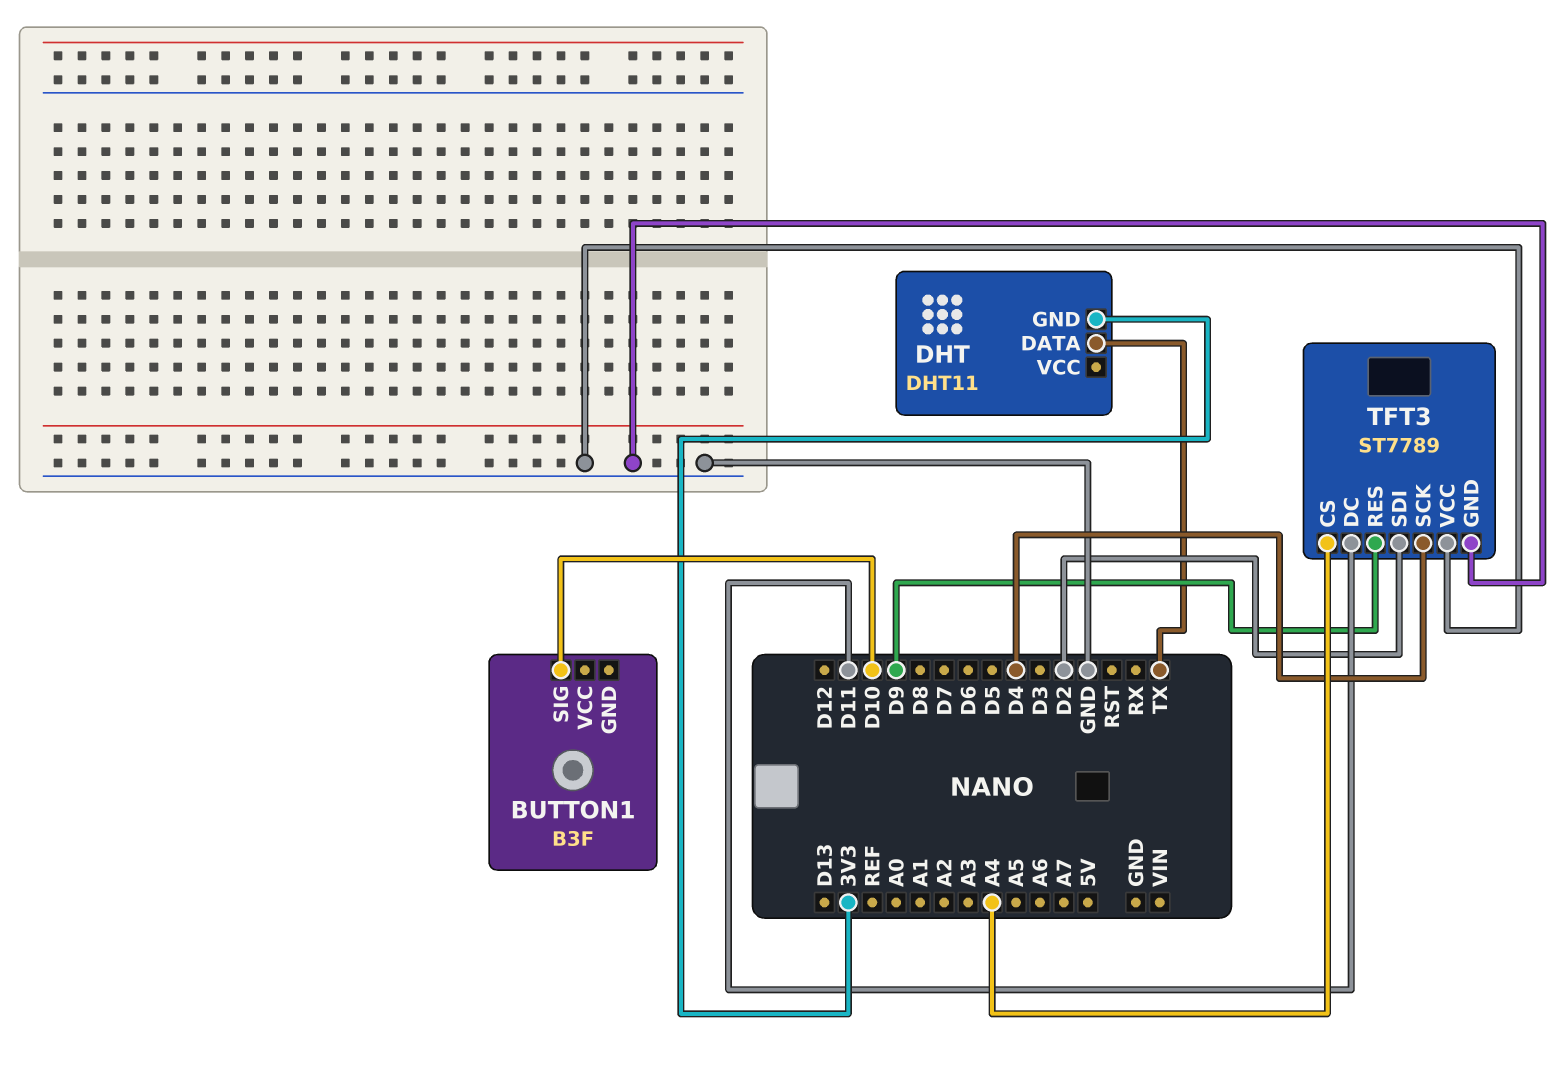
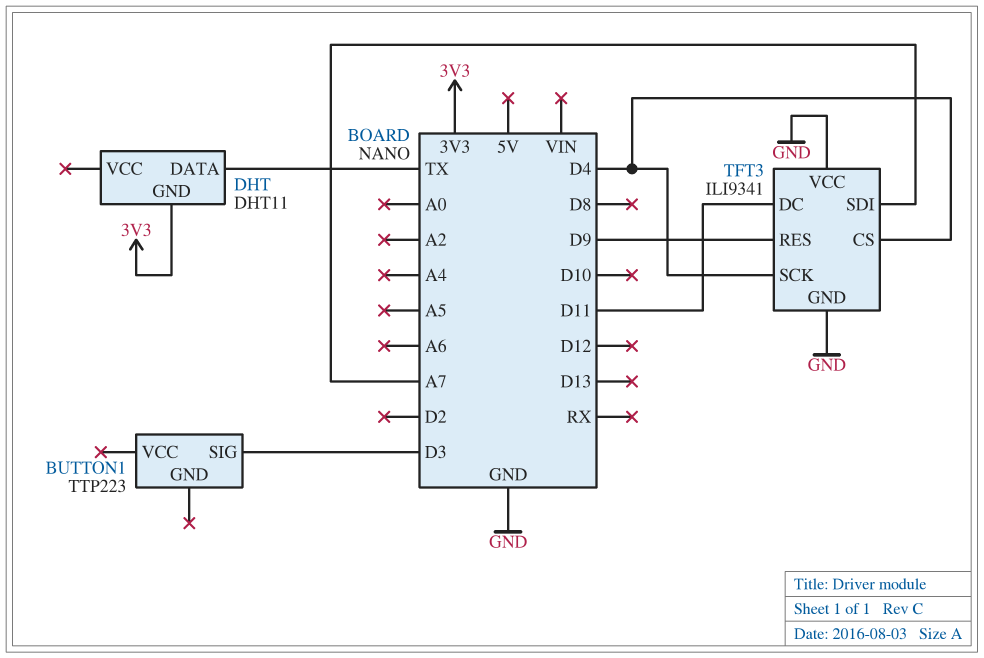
BUTTON1: B3F -> TTP223
BUTTON1 pin SIG: D10 -> D3
TFT3: ST7789 -> ILI9341
TFT3 pin CS: A4 -> D4
TFT3 pin SDI: D2 -> A7

